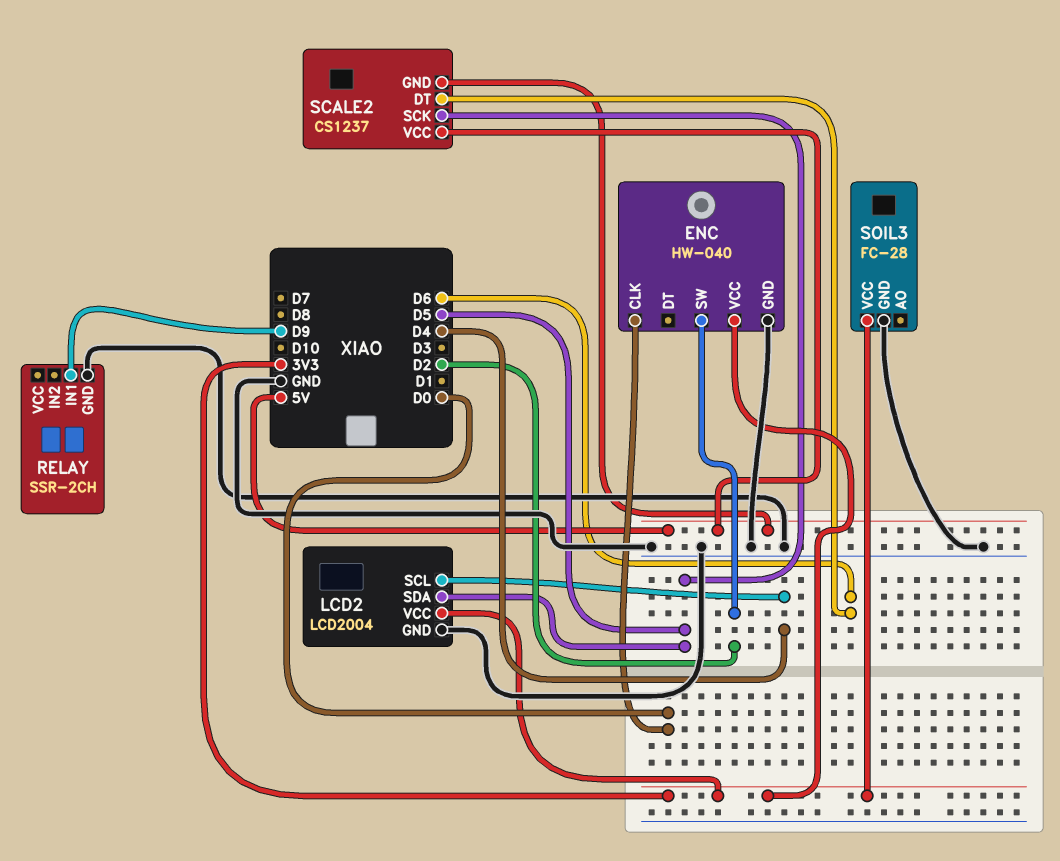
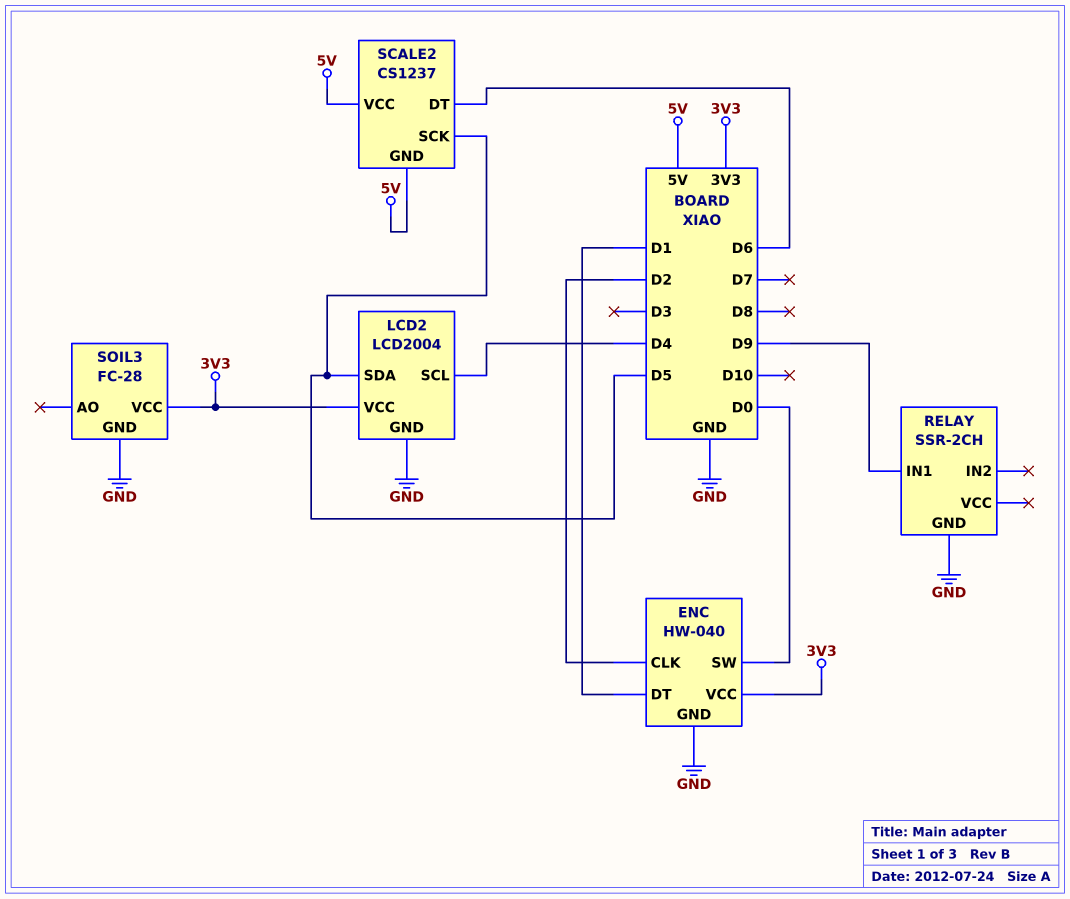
ENC pin CLK: D0 -> D2
ENC pin DT: none -> D1
ENC pin SW: D2 -> D0

